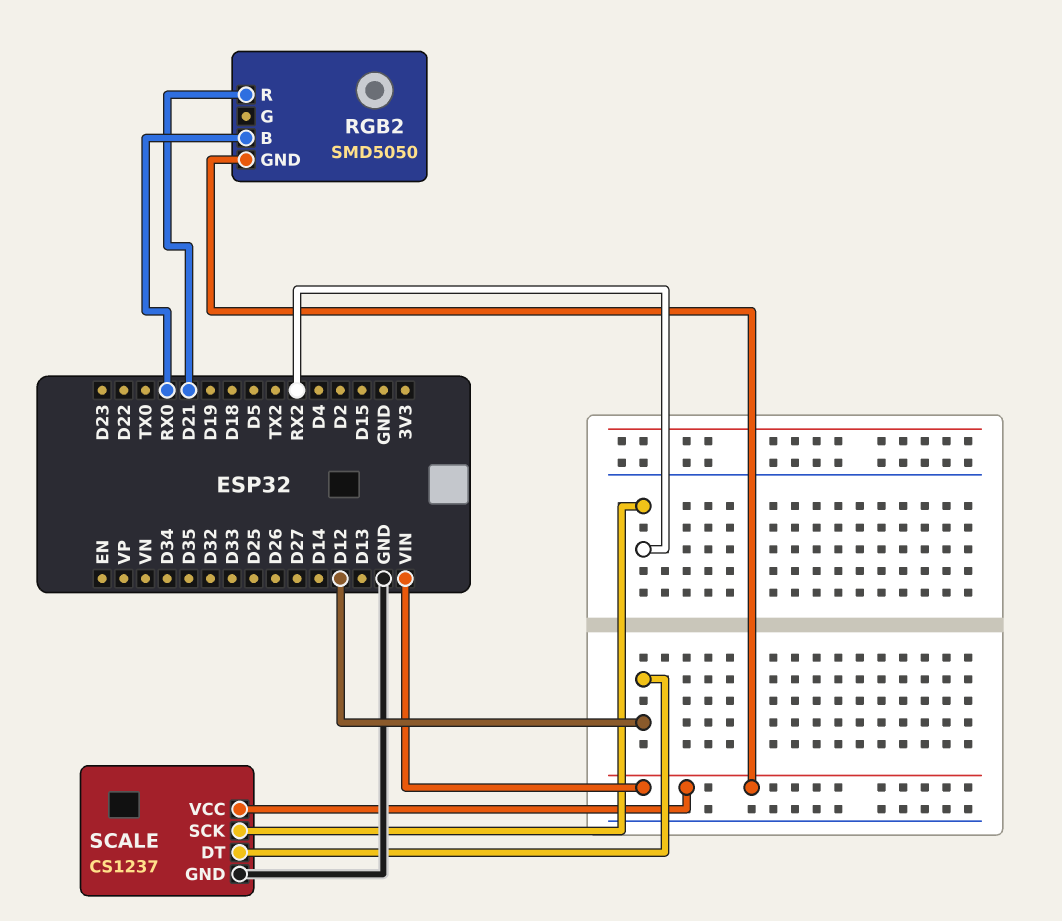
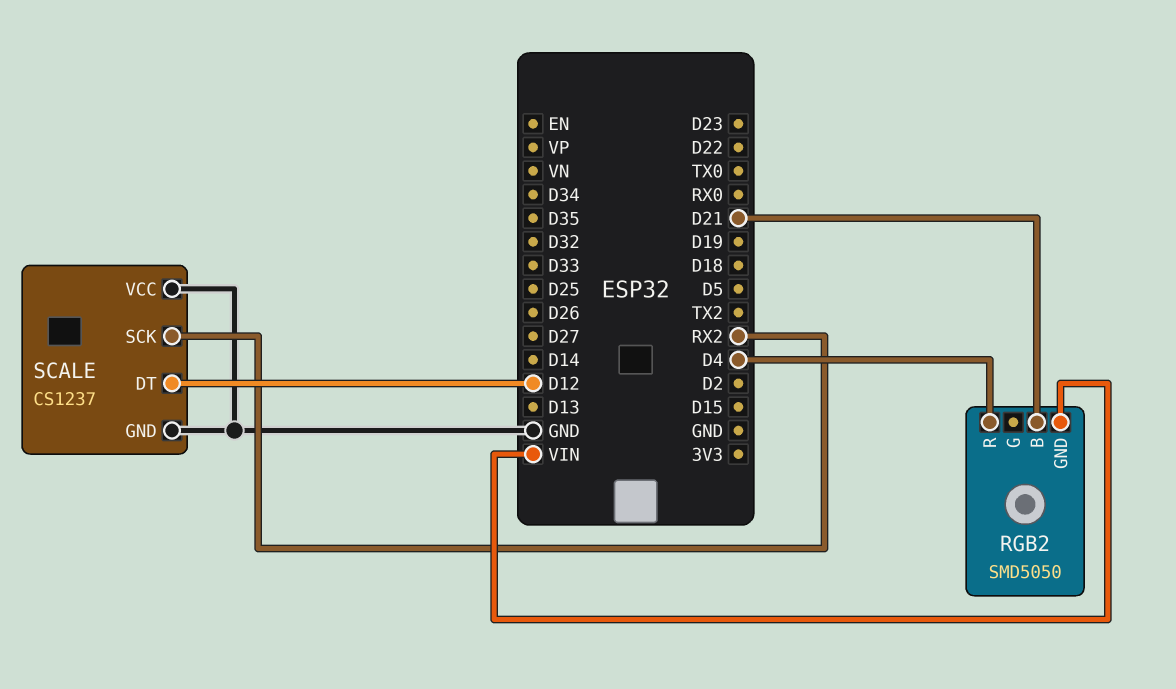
RGB2 pin B: RX0 -> D21
RGB2 pin R: D21 -> D4
SCALE pin VCC: VIN -> GND

